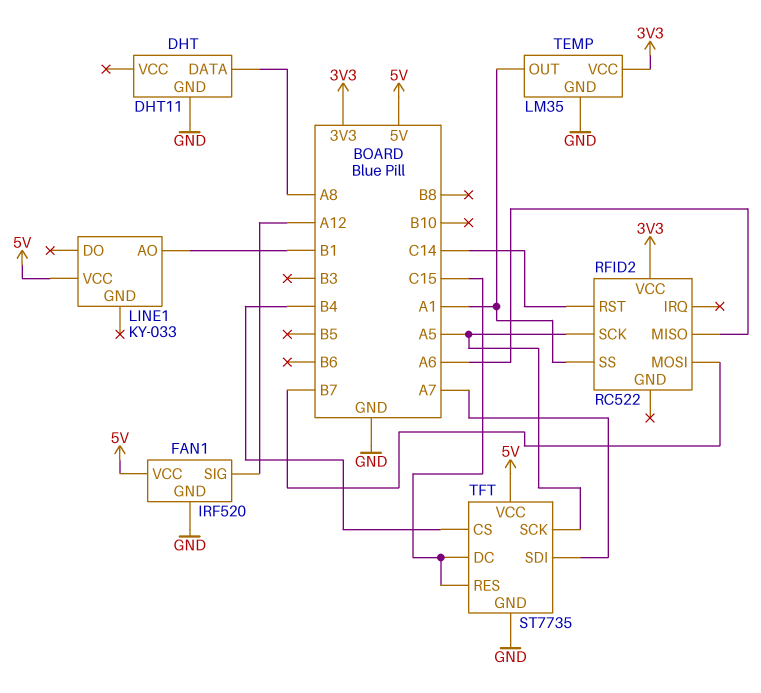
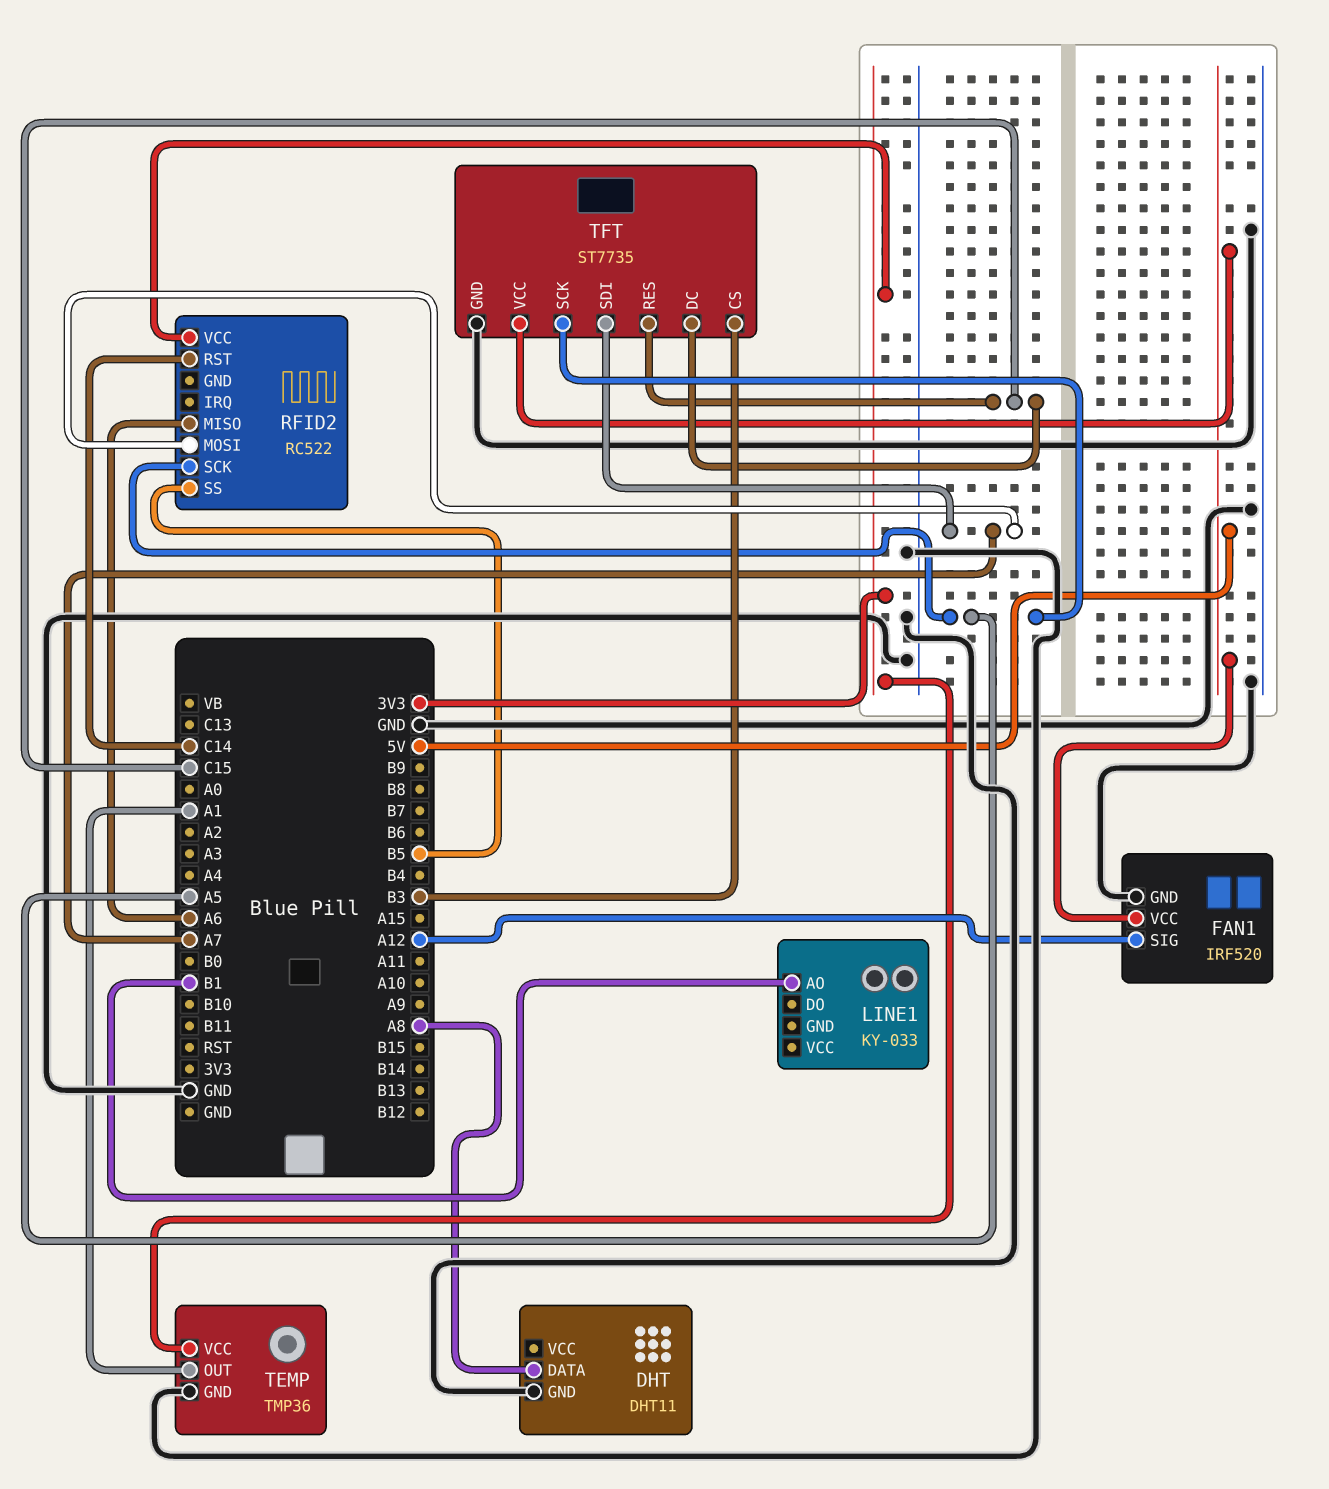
LINE1 pin VCC: 5V -> none
RFID2 pin MOSI: B7 -> A7
RFID2 pin SS: A1 -> B5
TEMP: LM35 -> TMP36
TFT pin CS: B4 -> B3

